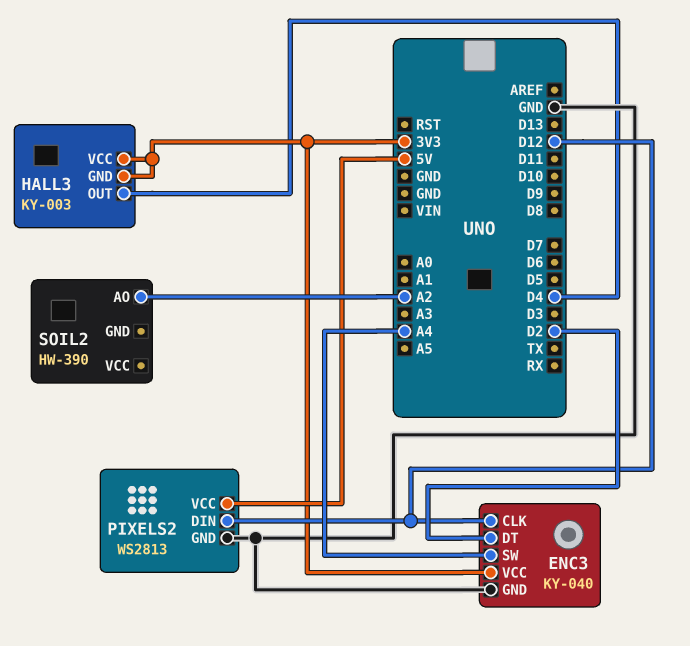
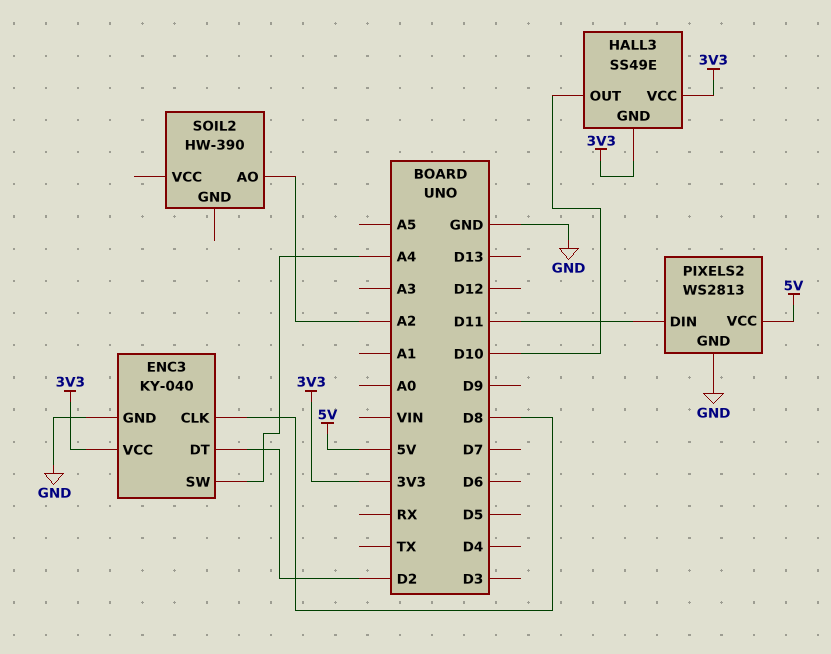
ENC3 pin CLK: D12 -> D8
HALL3: KY-003 -> SS49E
HALL3 pin OUT: D4 -> D10
PIXELS2 pin DIN: D12 -> D11

